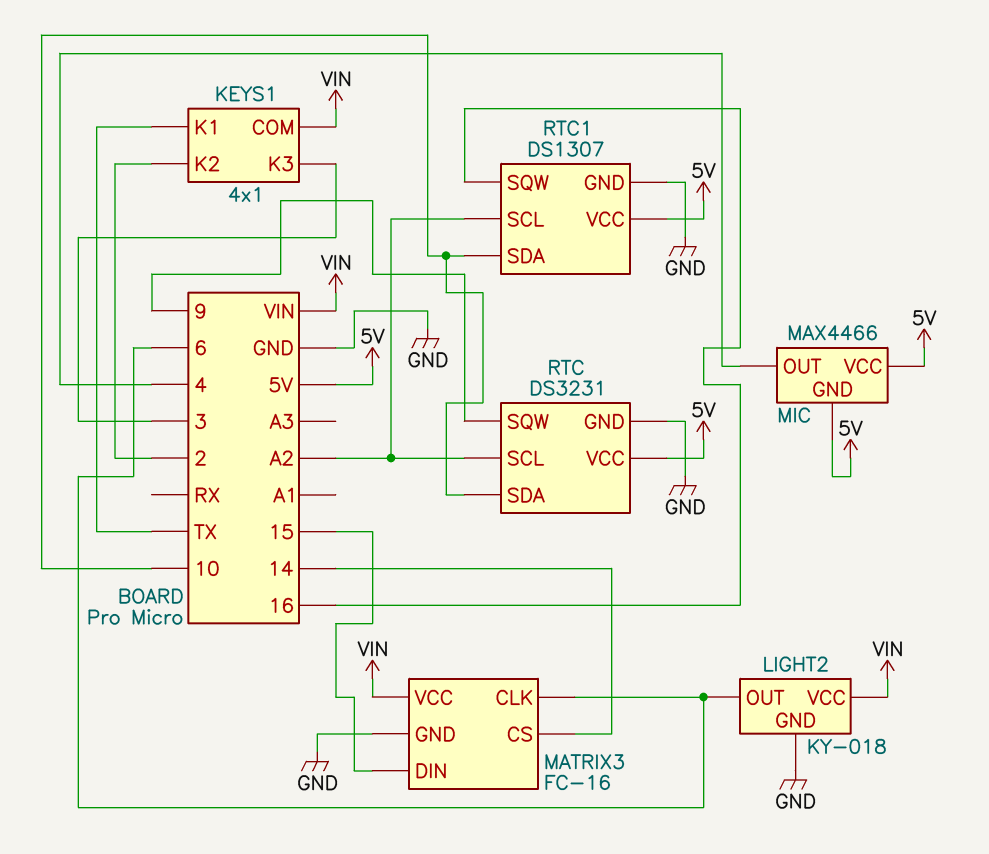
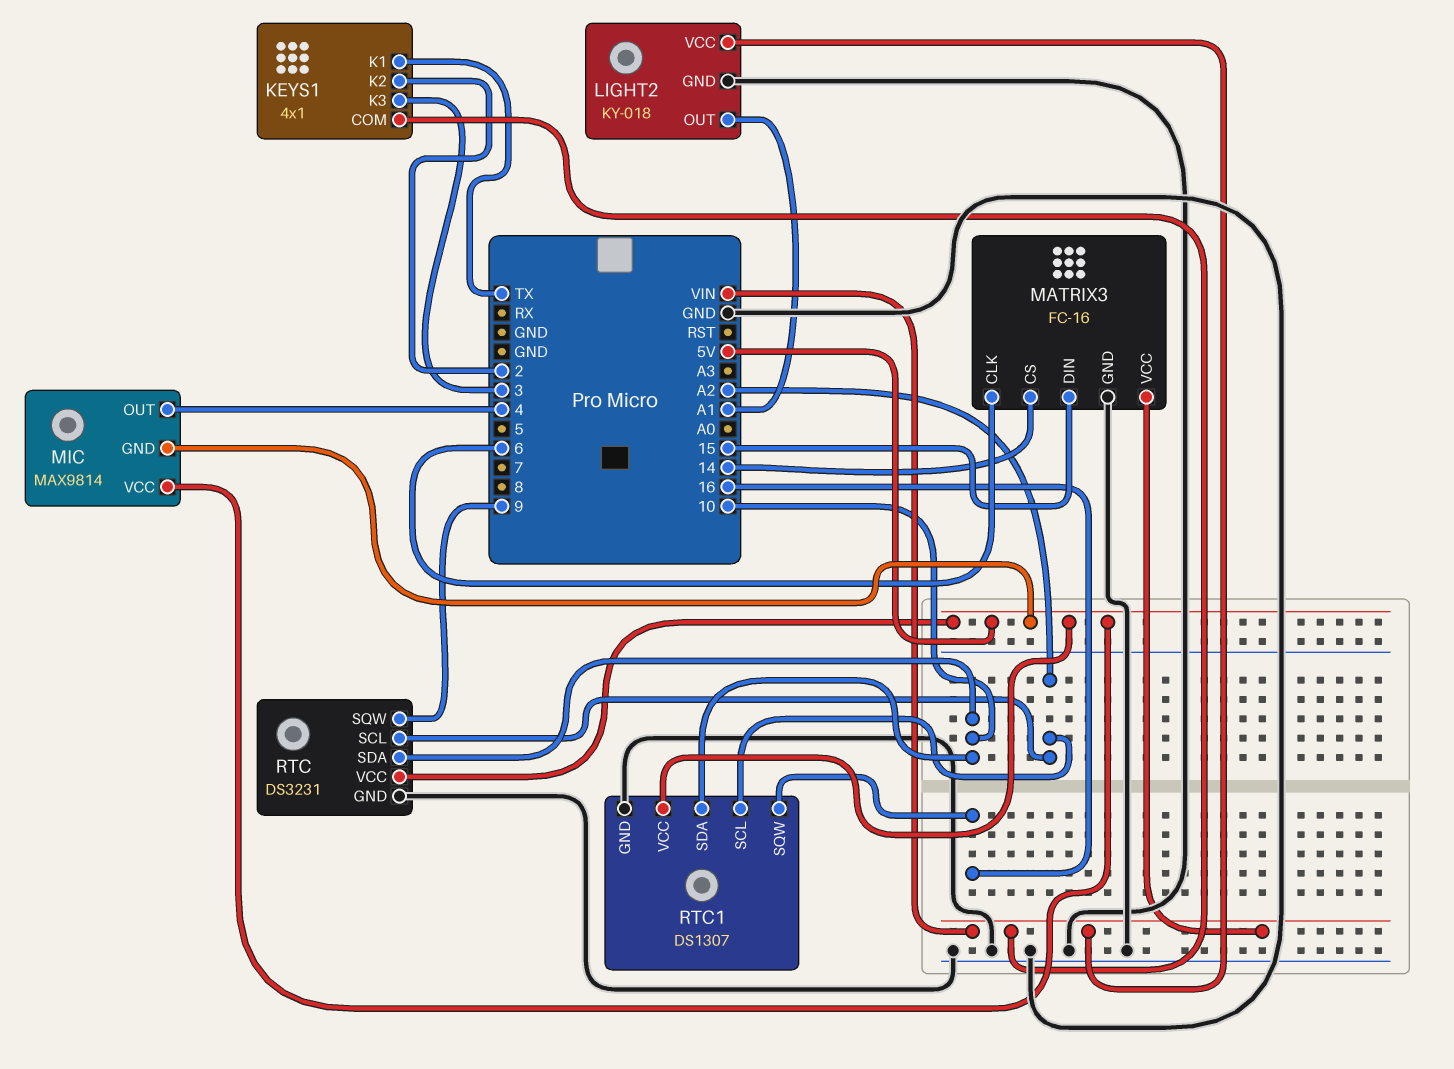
LIGHT2 pin OUT: 6 -> A1
MIC: MAX4466 -> MAX9814

